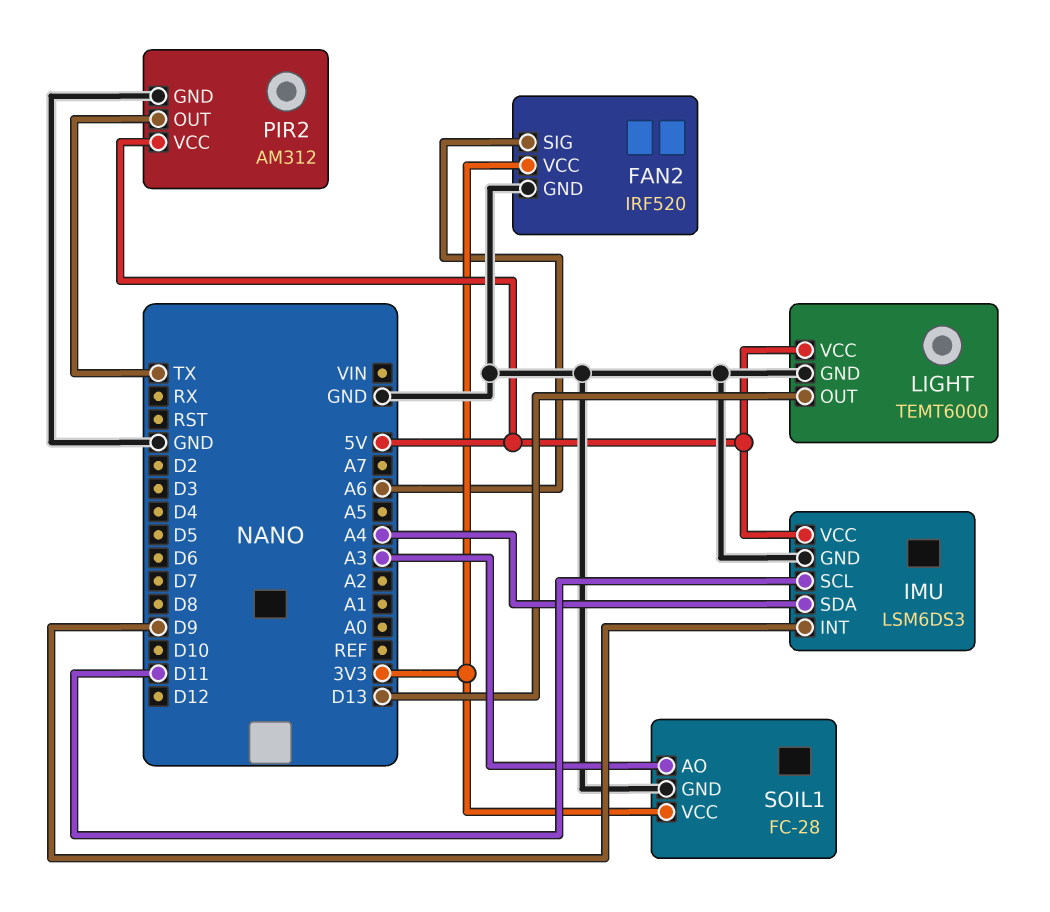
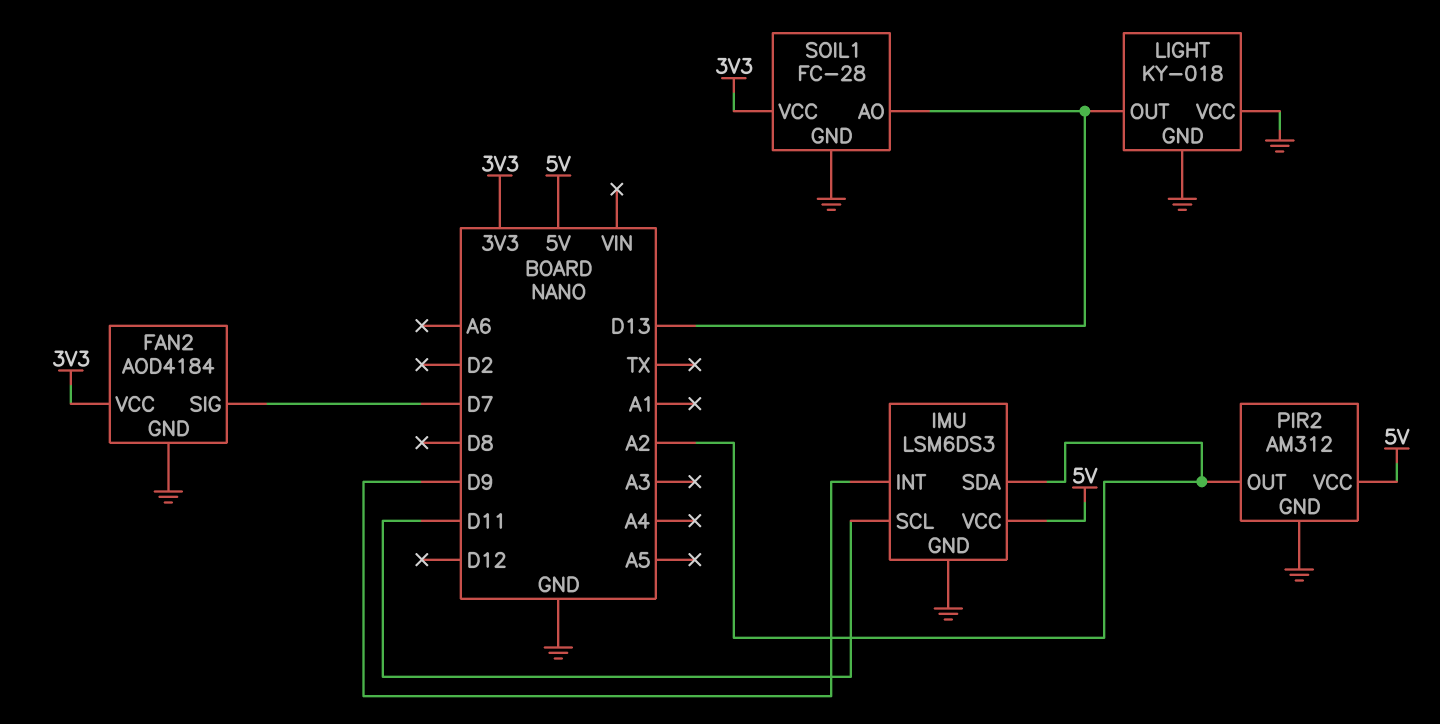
FAN2: IRF520 -> AOD4184
FAN2 pin SIG: A6 -> D7
IMU pin SDA: A4 -> A2
LIGHT: TEMT6000 -> KY-018
LIGHT pin VCC: 5V -> GND
PIR2 pin OUT: TX -> A2
SOIL1 pin AO: A3 -> D13

